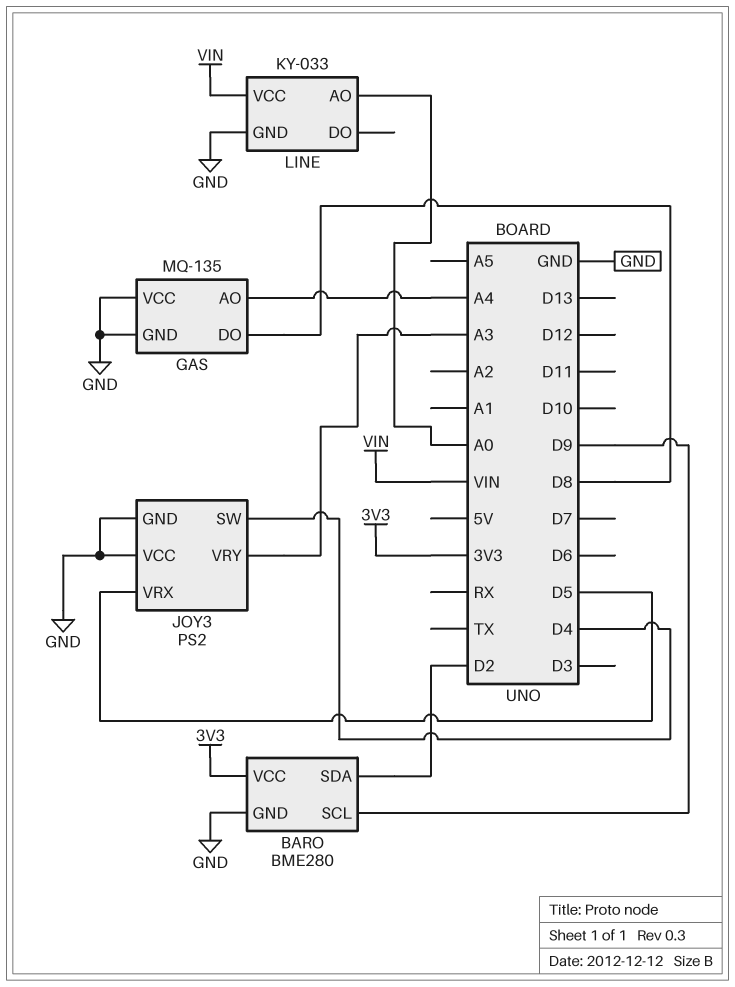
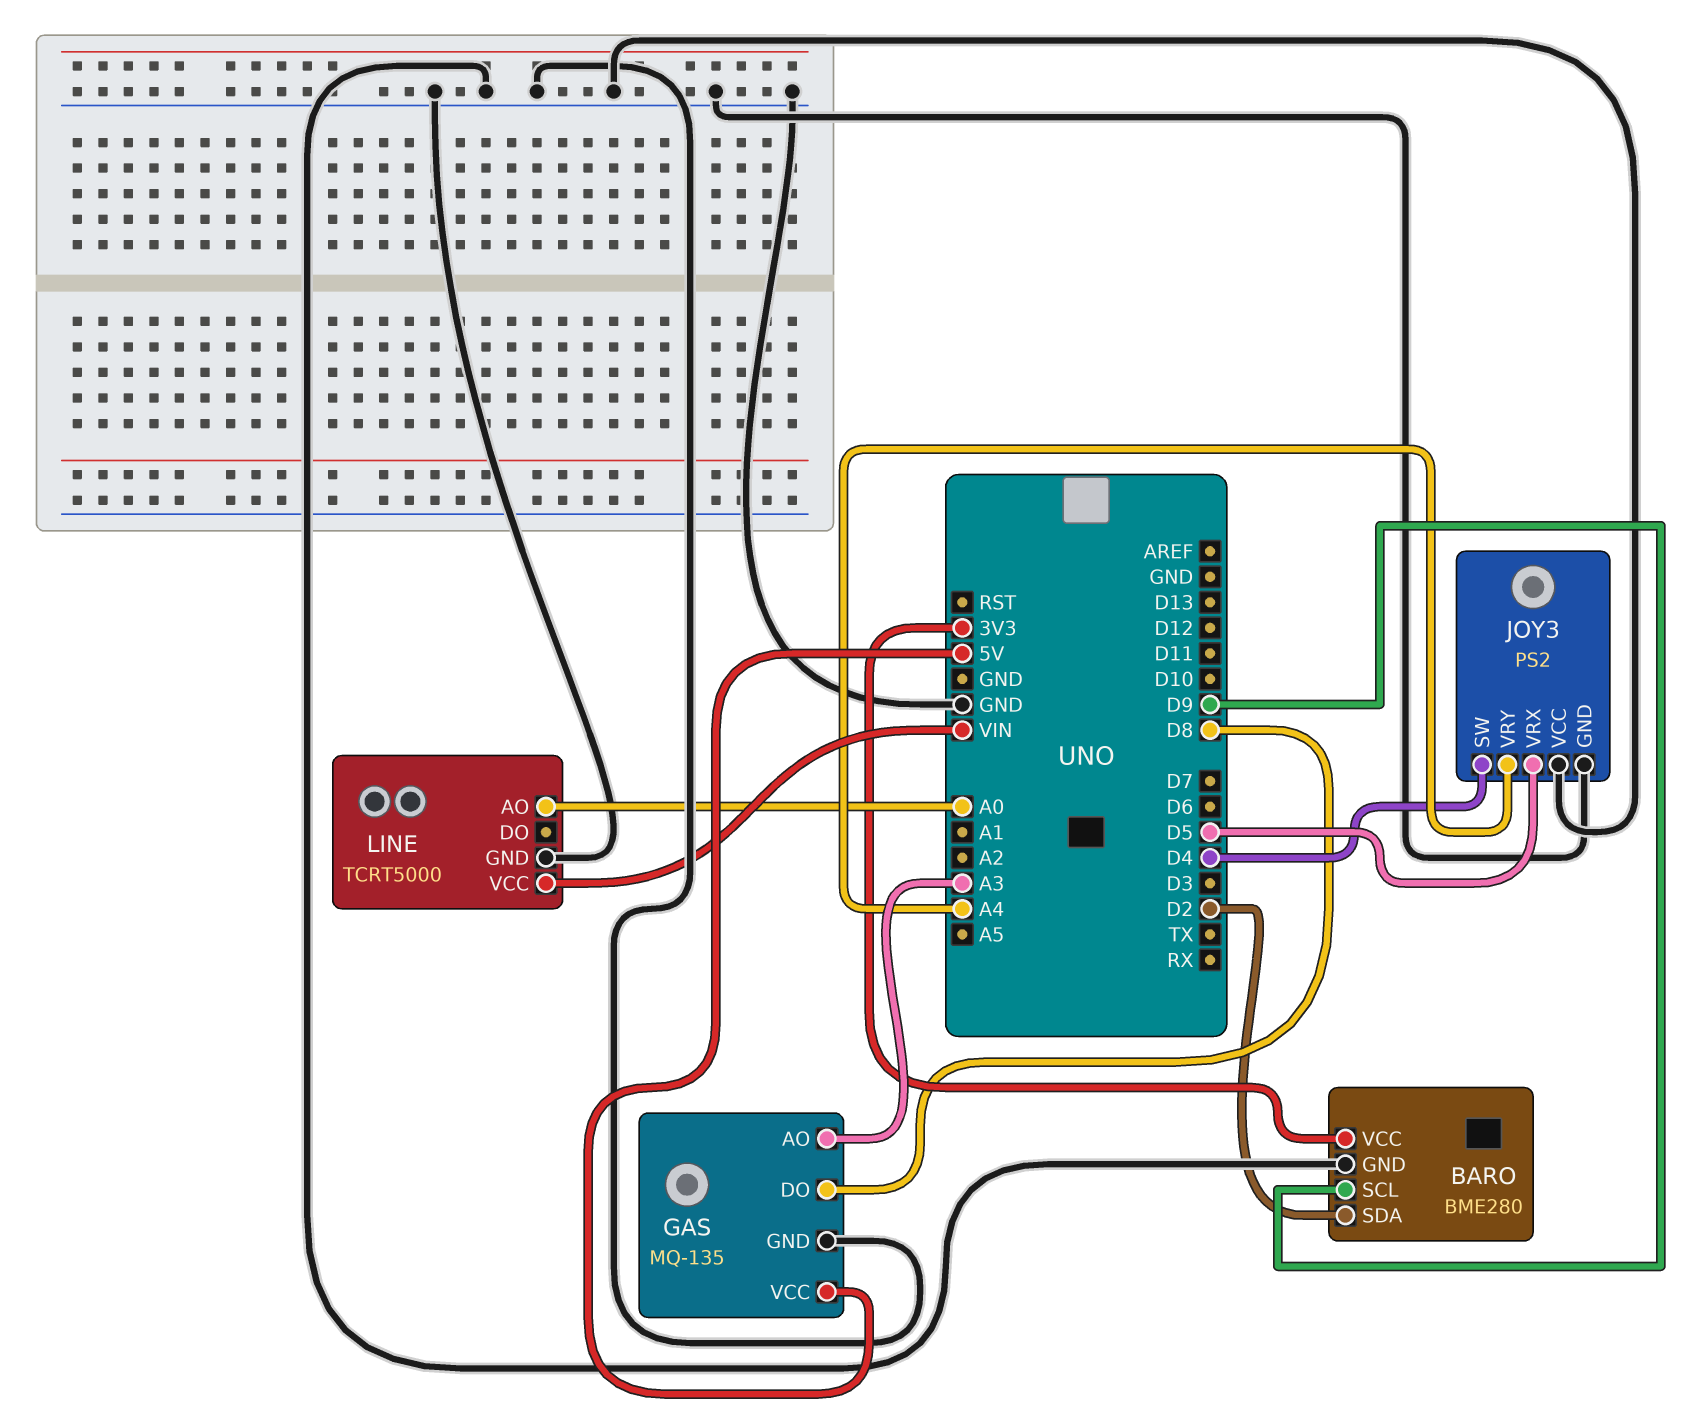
GAS pin AO: A4 -> A3
GAS pin VCC: GND -> 5V
JOY3 pin VRY: A3 -> A4
LINE: KY-033 -> TCRT5000

